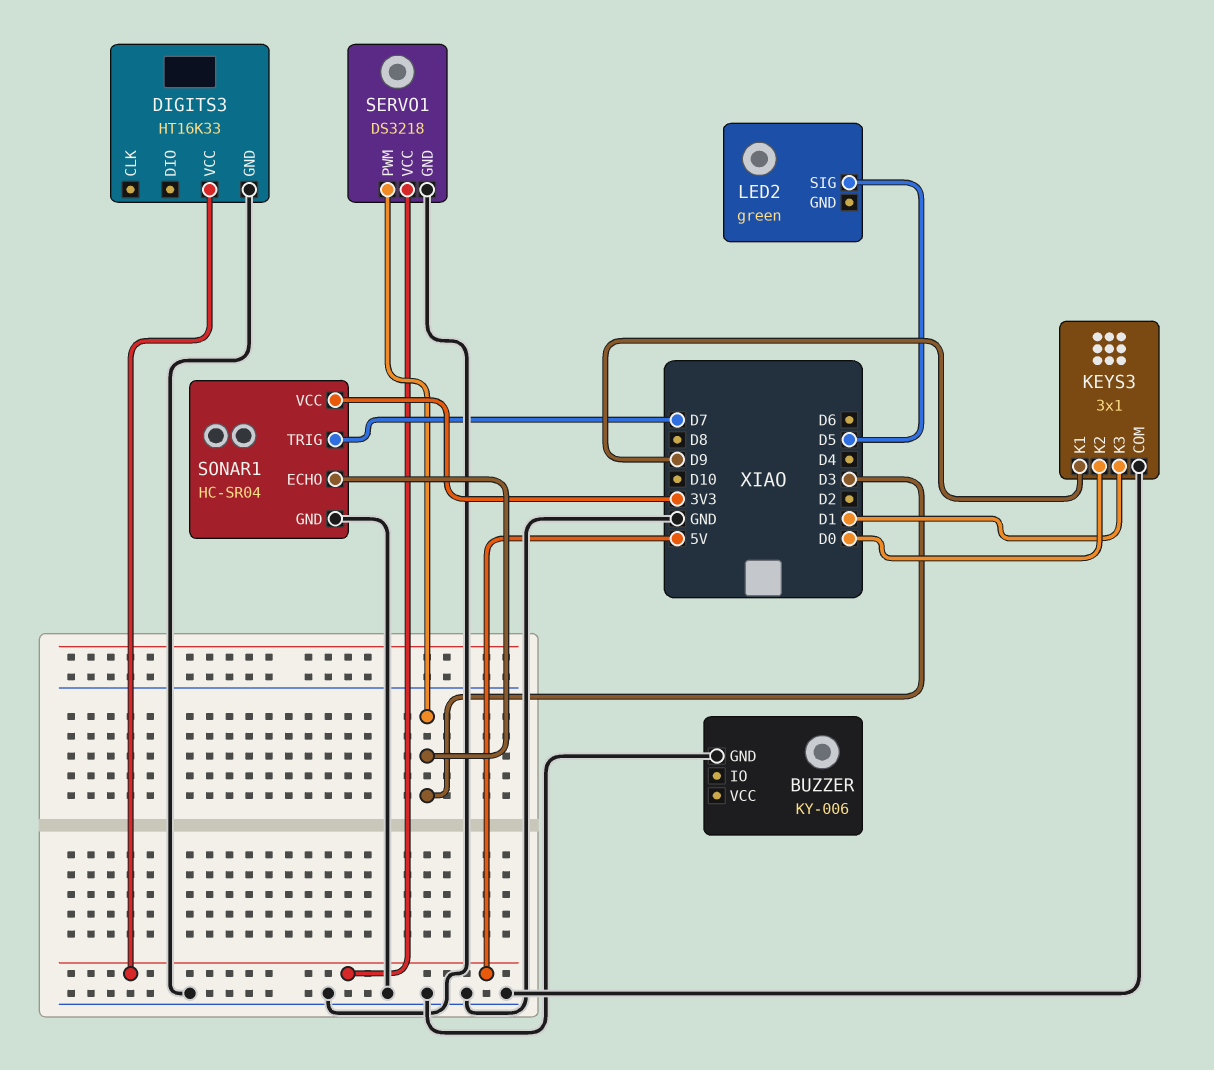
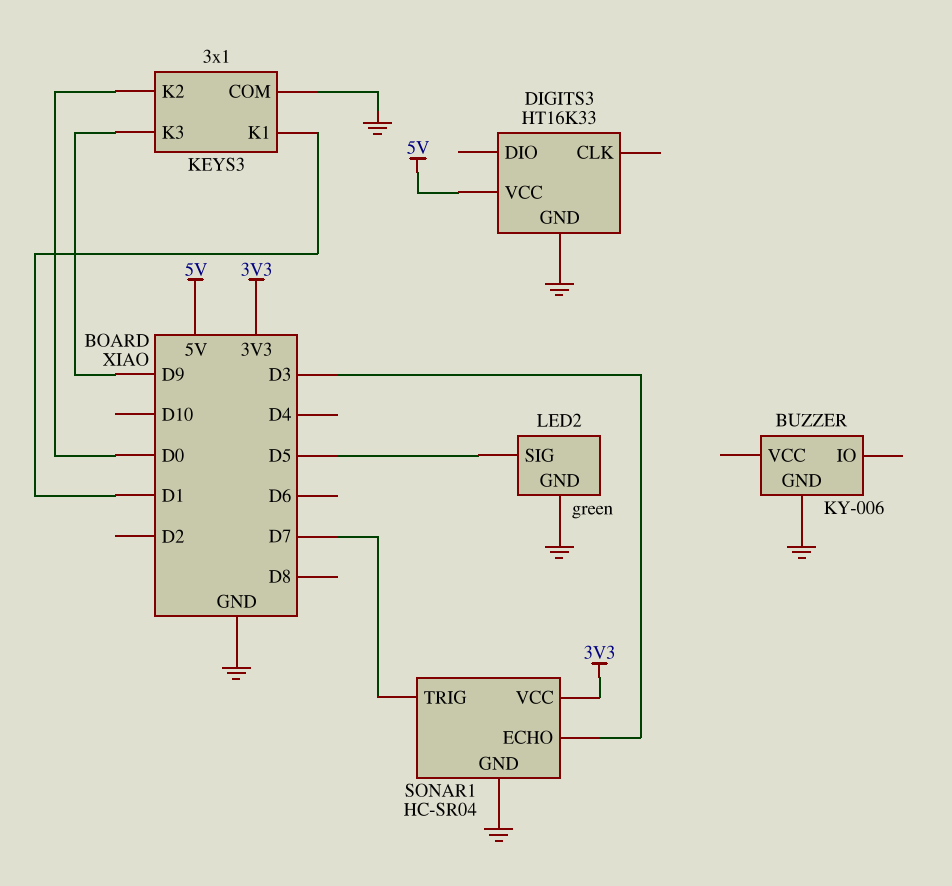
KEYS3 pin K1: D9 -> D1
KEYS3 pin K3: D1 -> D9
LED2 pin GND: none -> GND
SERVO1: DS3218 -> none
SERVO1 pin GND: GND -> none
SERVO1 pin PWM: D3 -> none
SERVO1 pin VCC: 5V -> none

